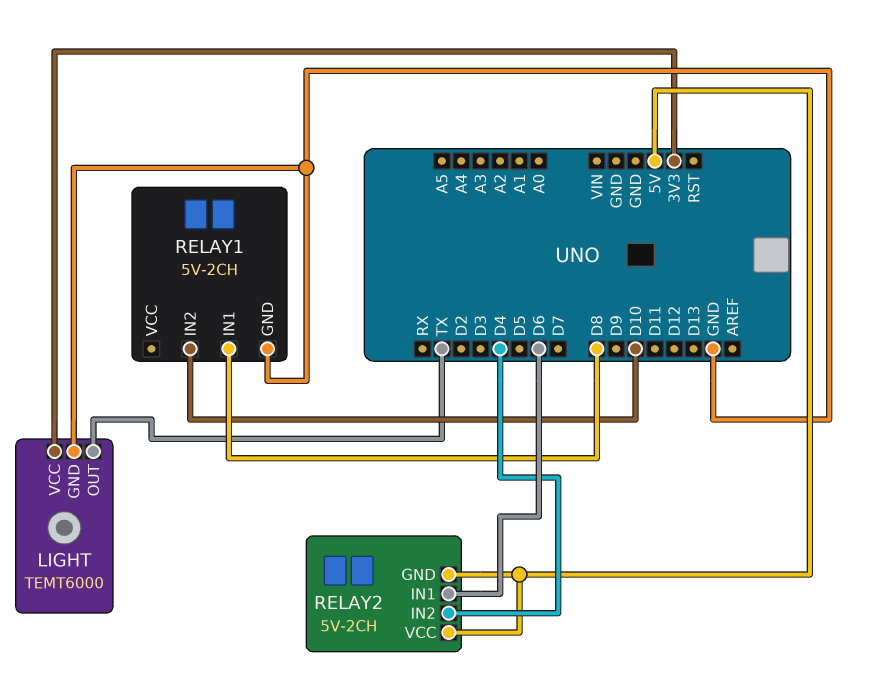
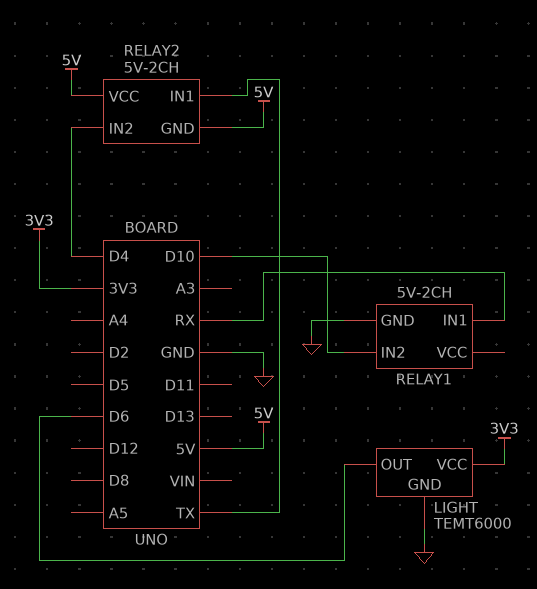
LIGHT pin OUT: TX -> D6
RELAY1 pin IN1: D8 -> RX
RELAY2 pin IN1: D6 -> TX

